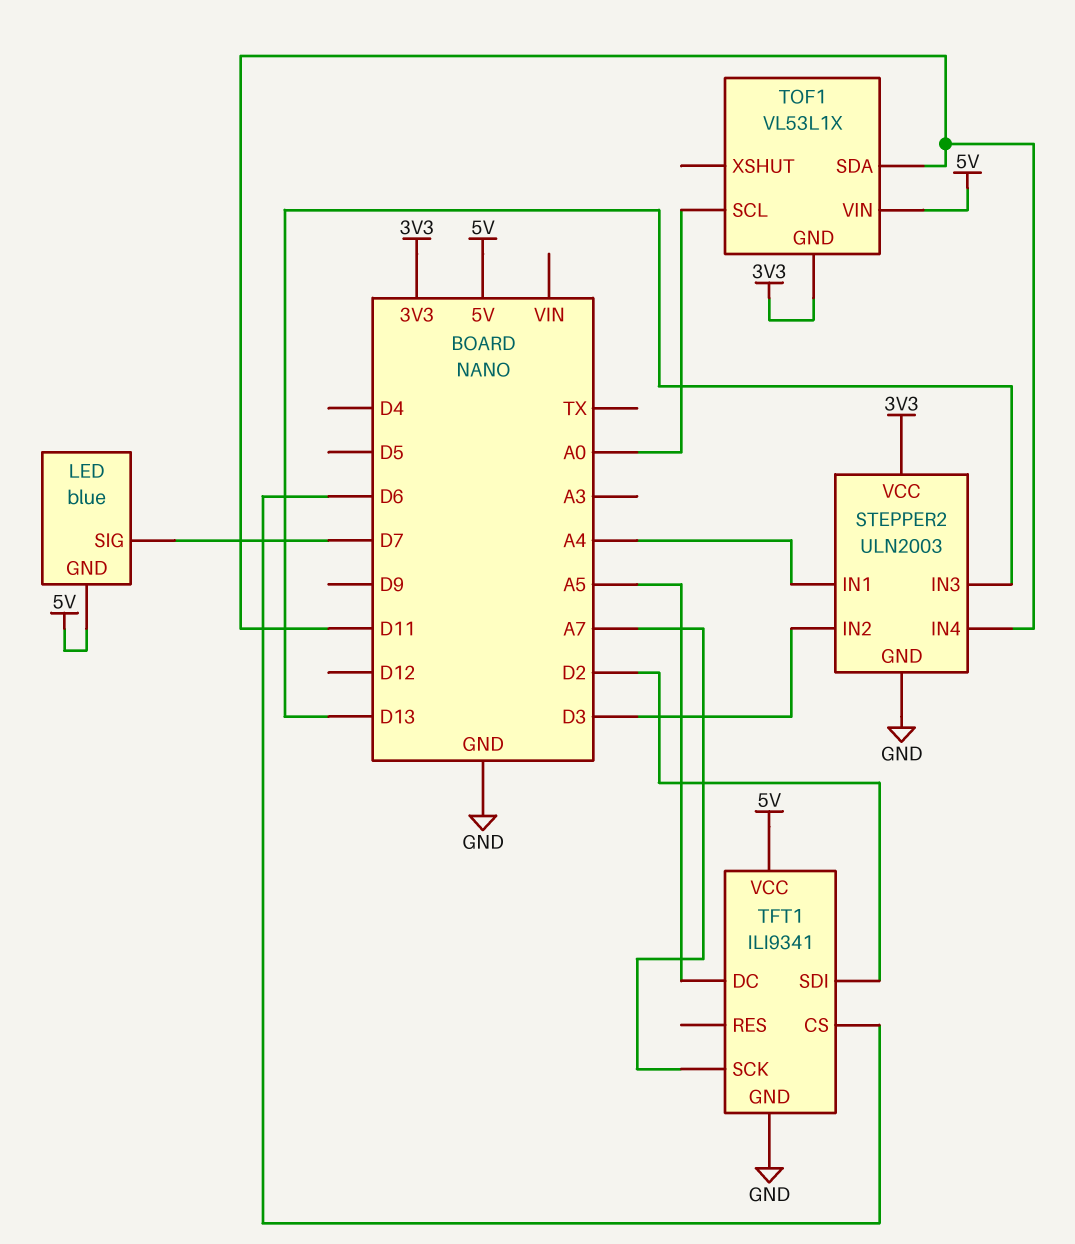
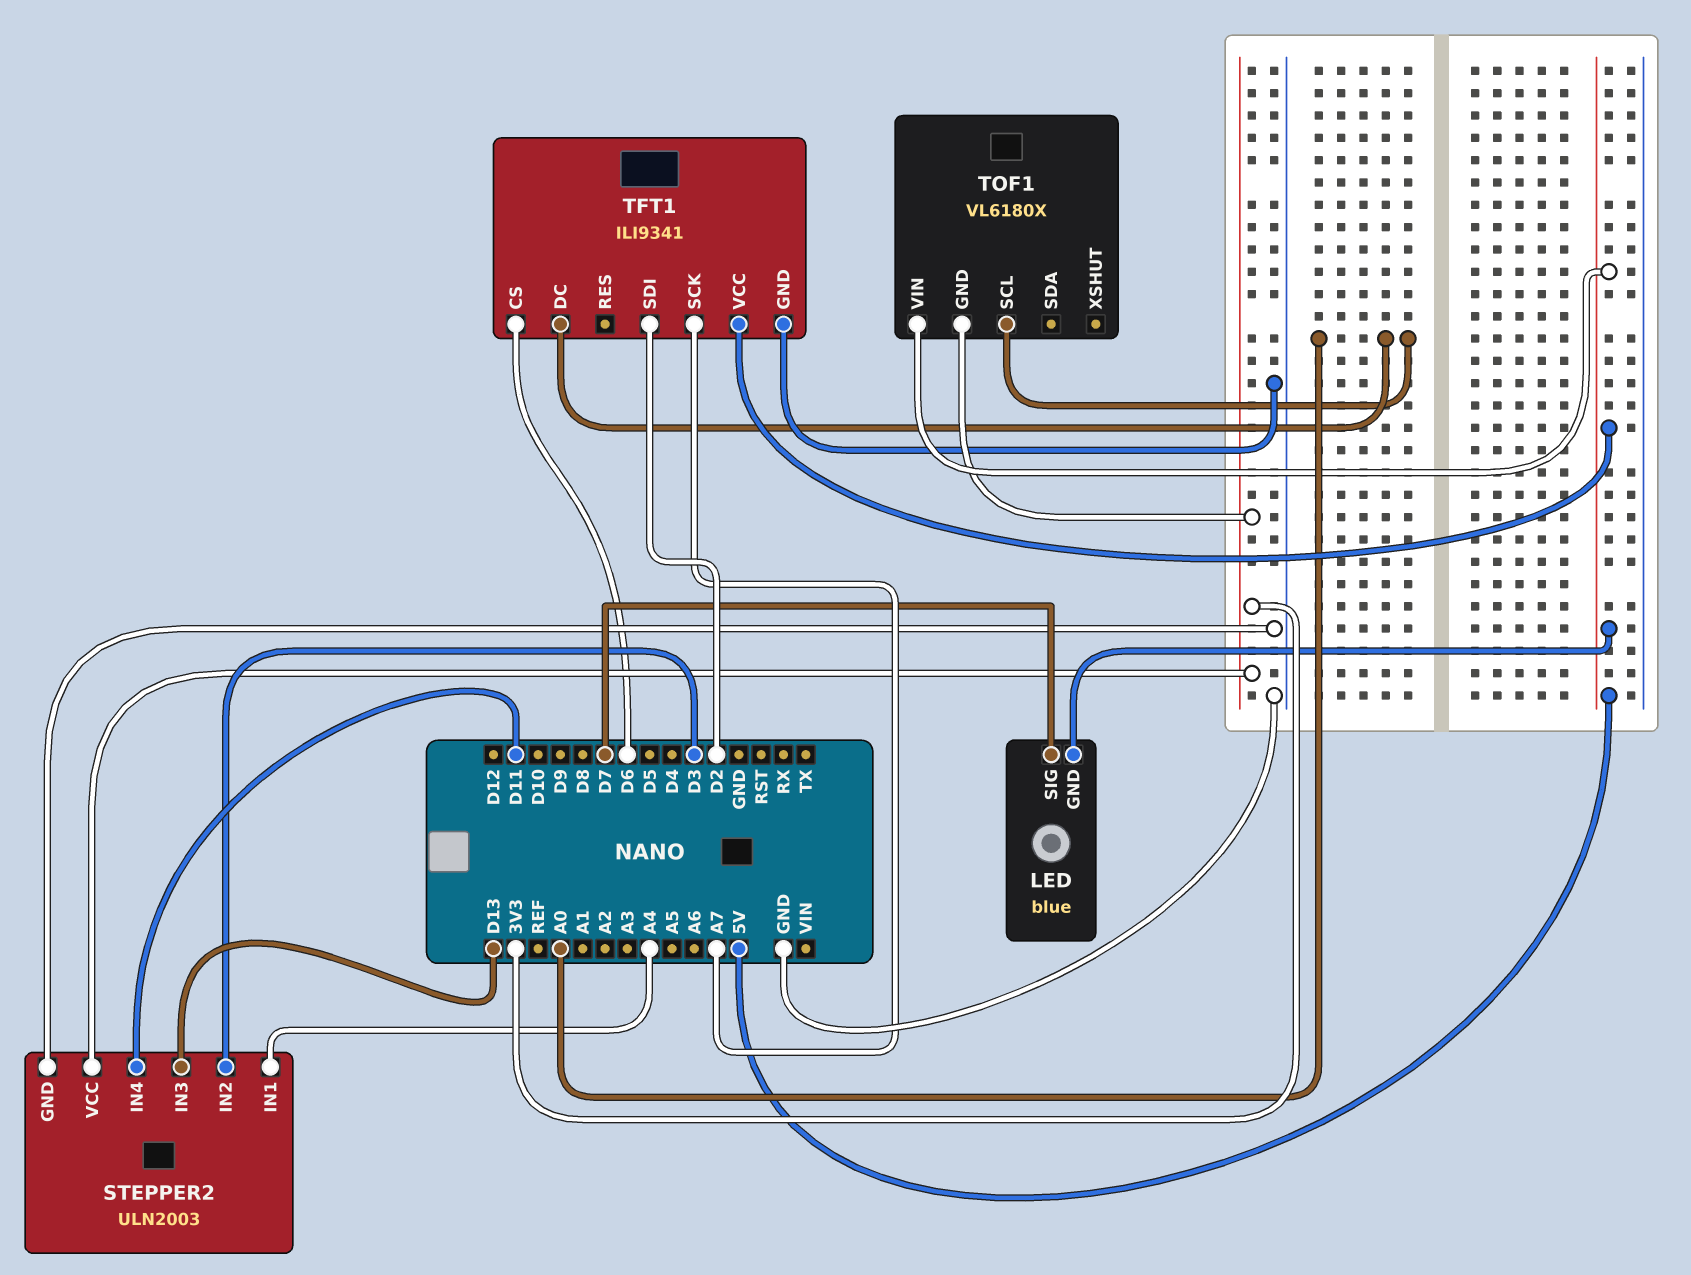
TFT1 pin DC: A5 -> A0
TOF1: VL53L1X -> VL6180X
TOF1 pin SDA: D11 -> none

